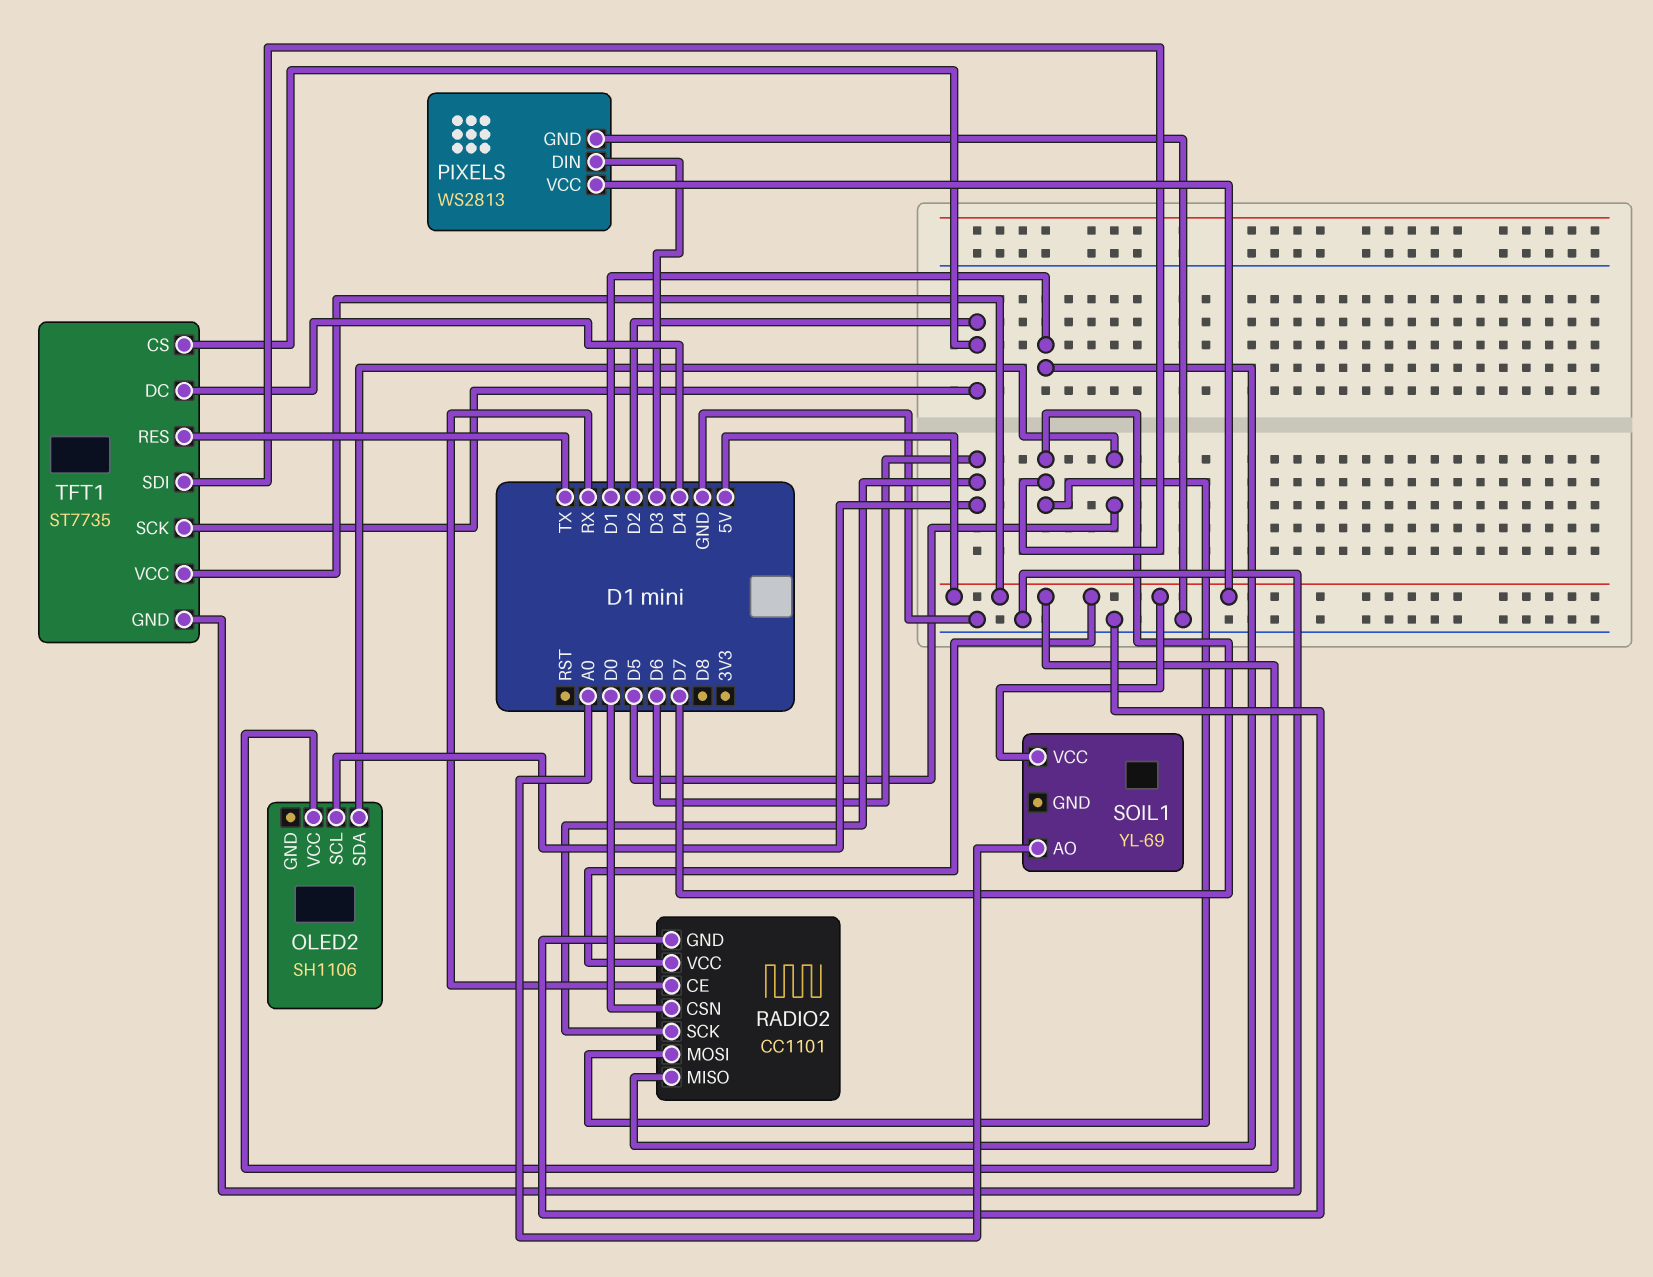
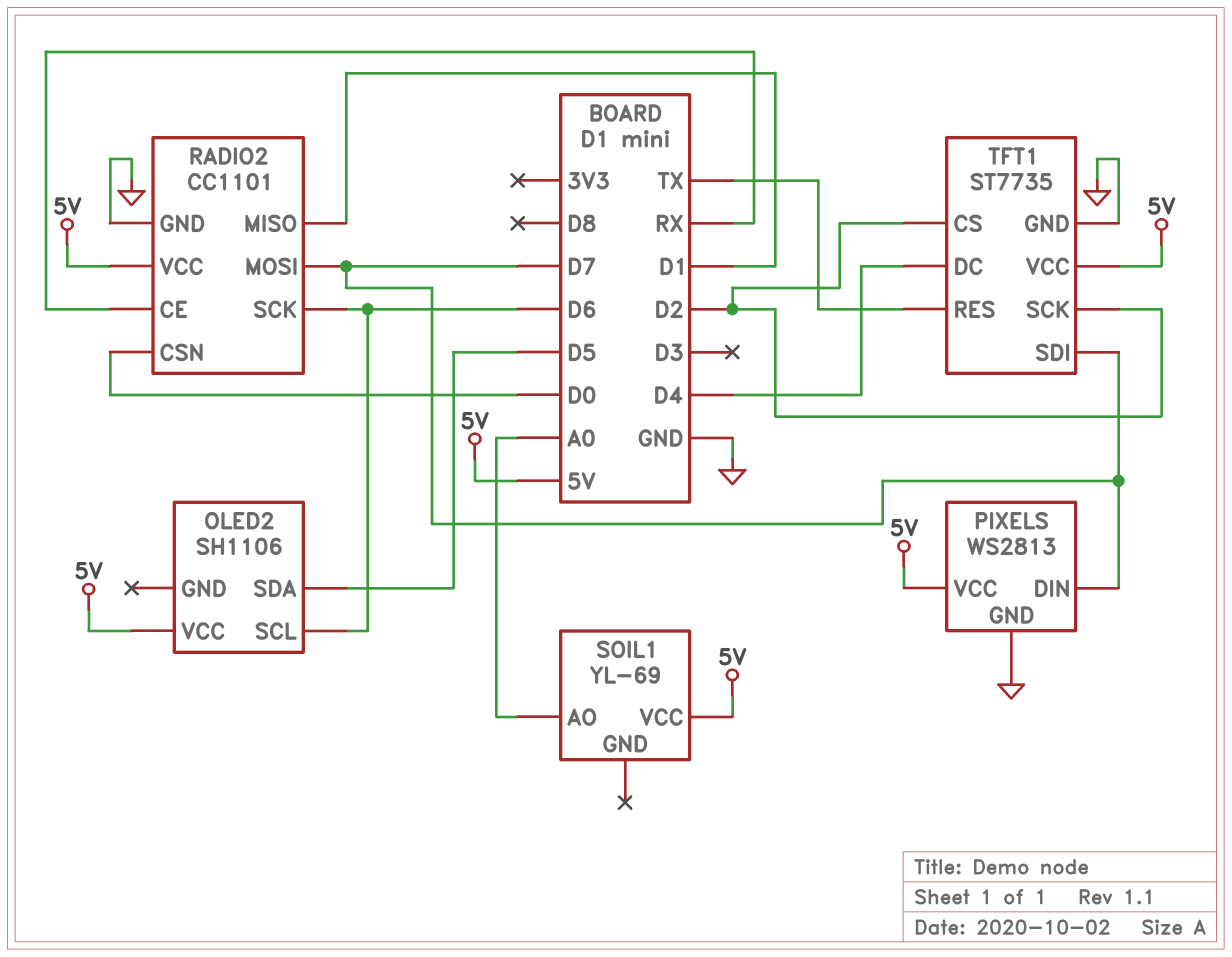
PIXELS pin DIN: D3 -> D7

